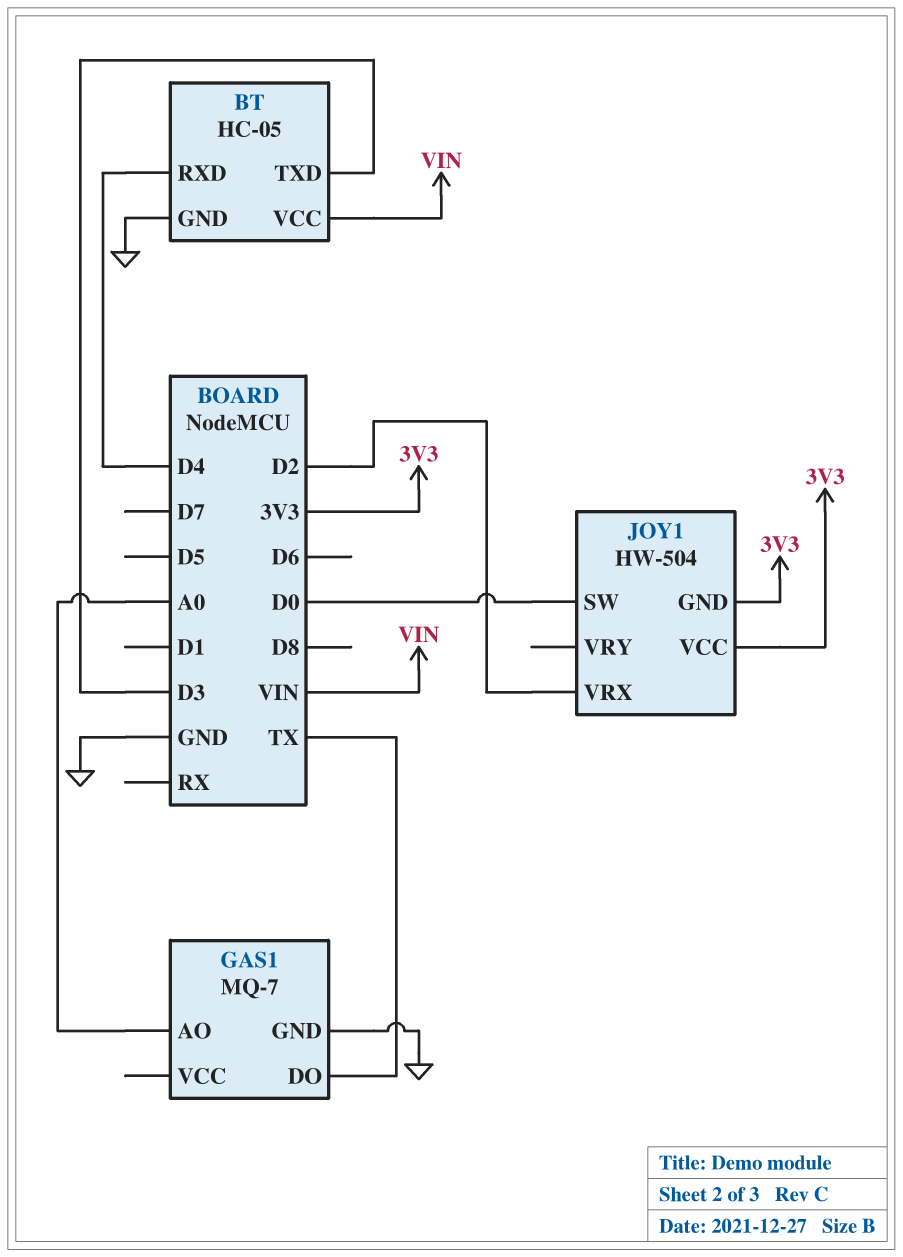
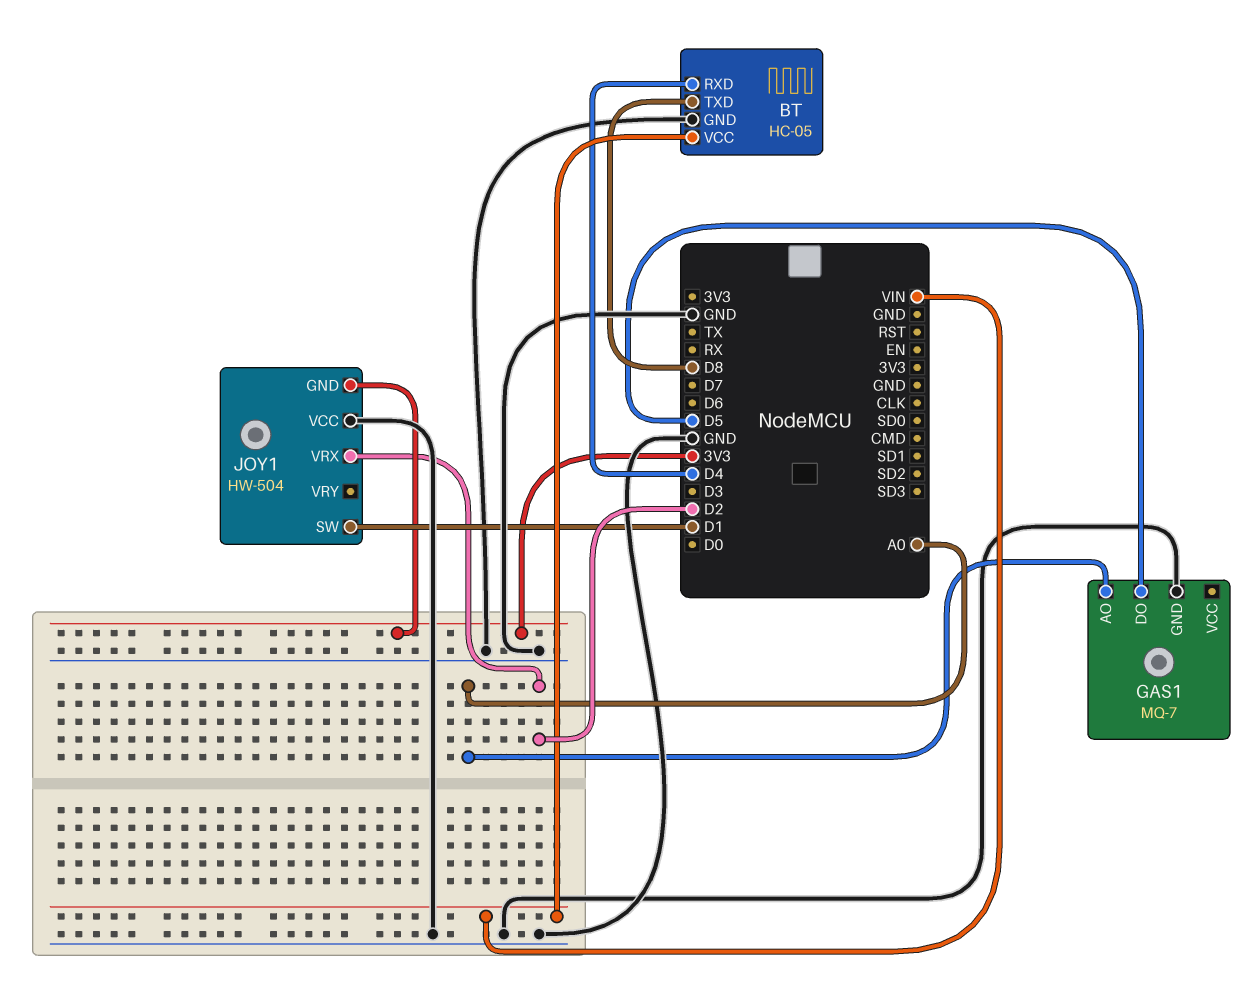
BT pin TXD: D3 -> D8
GAS1 pin DO: TX -> D5
JOY1 pin SW: D0 -> D1
JOY1 pin VCC: 3V3 -> GND

